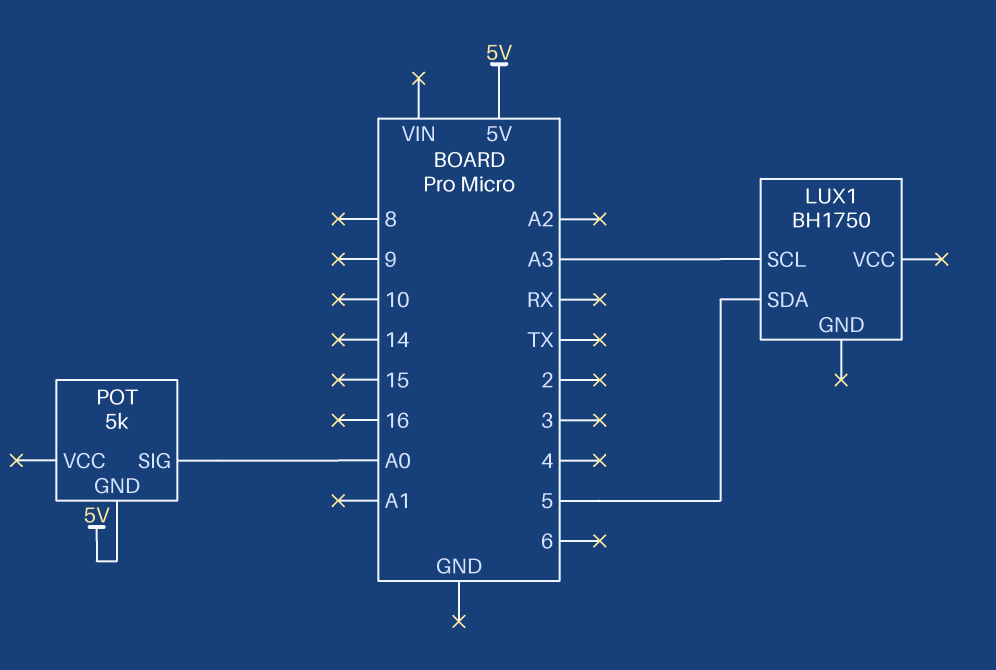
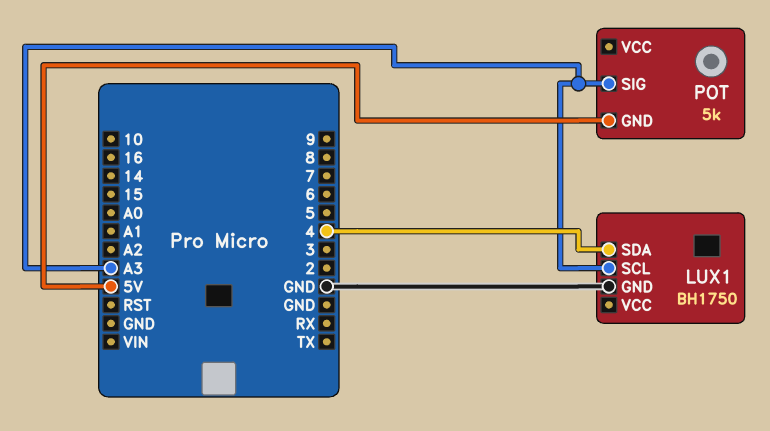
LUX1 pin GND: none -> GND
LUX1 pin SDA: 5 -> 4
POT pin SIG: A0 -> A3

